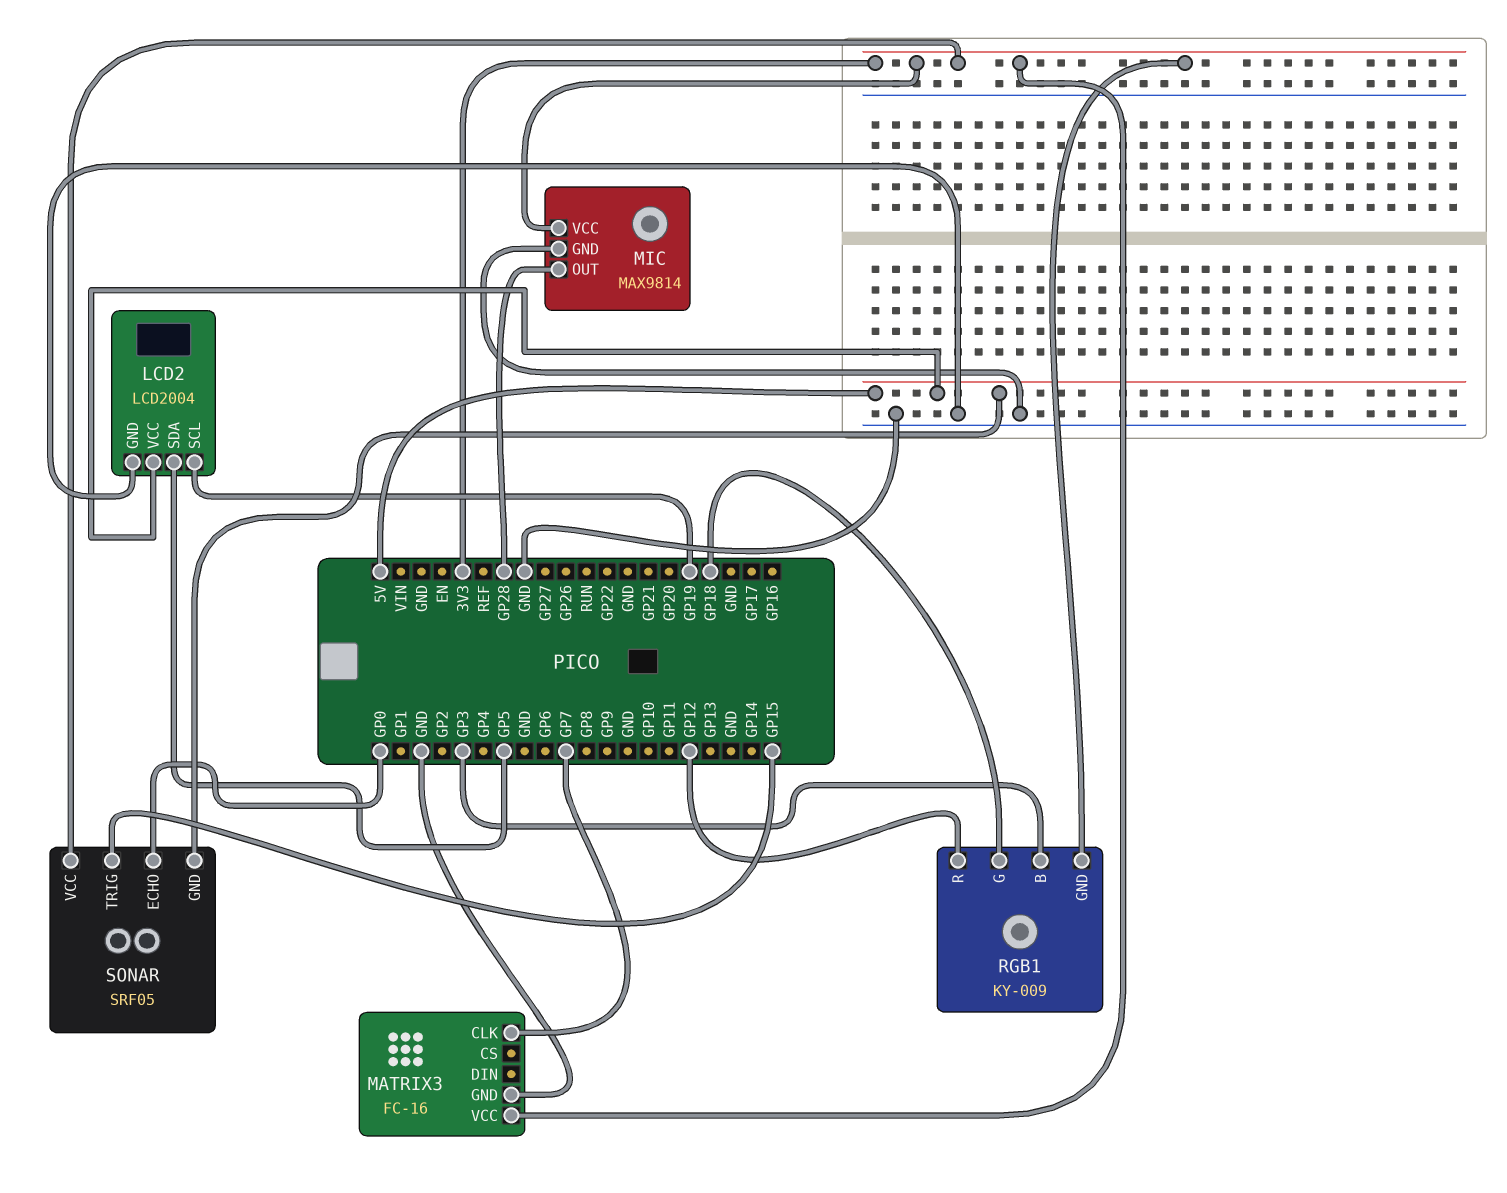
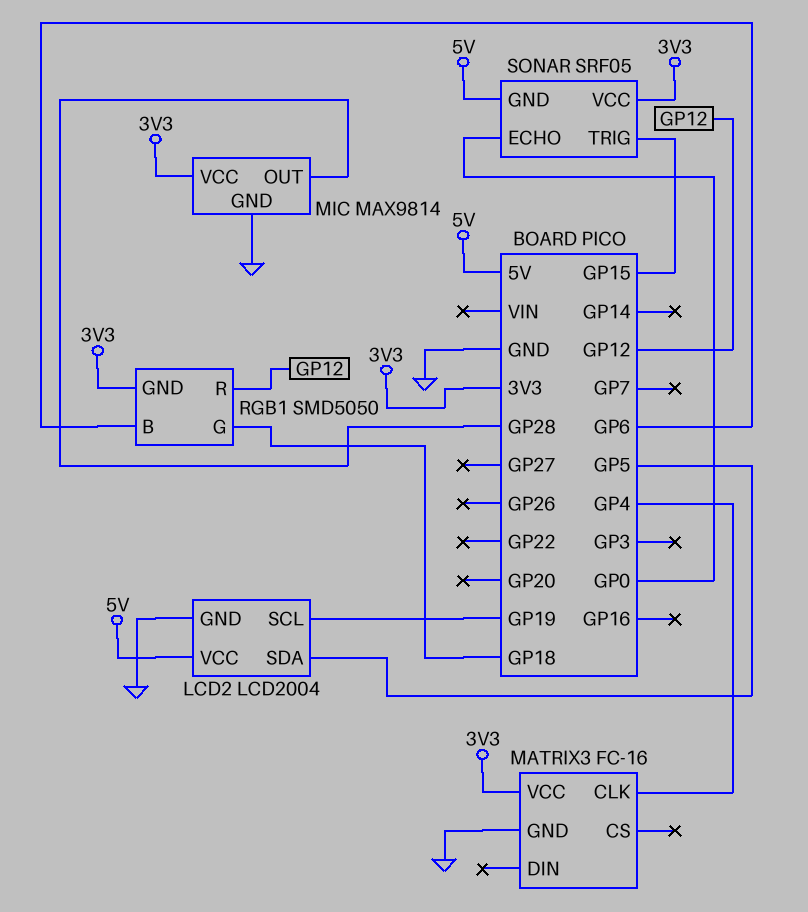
MATRIX3 pin CLK: GP7 -> GP4
RGB1: KY-009 -> SMD5050
RGB1 pin B: GP3 -> GP6

